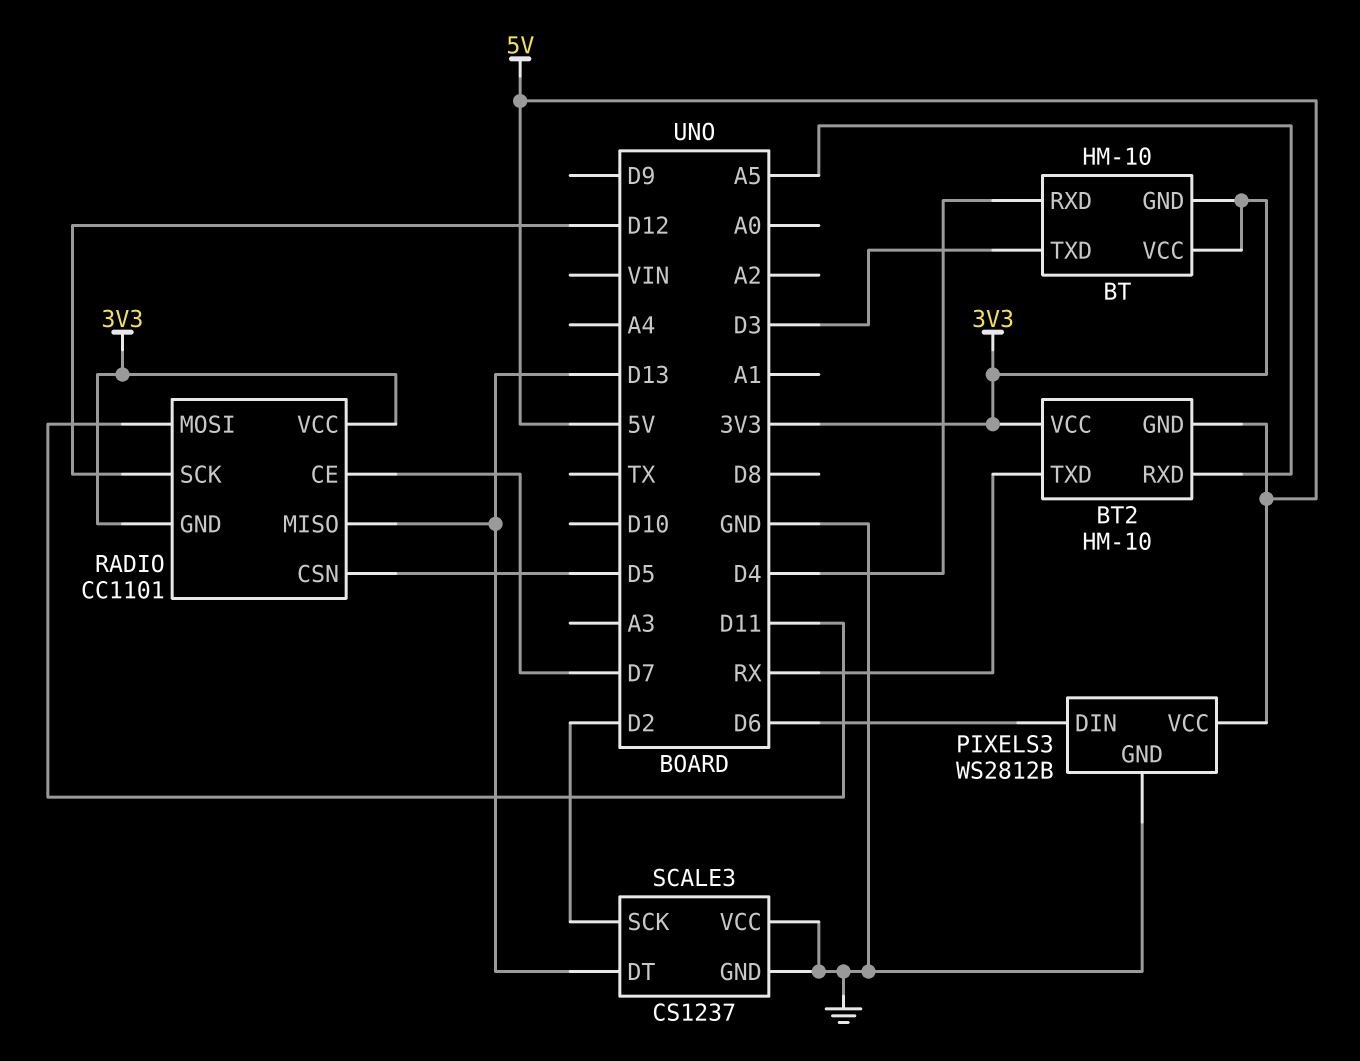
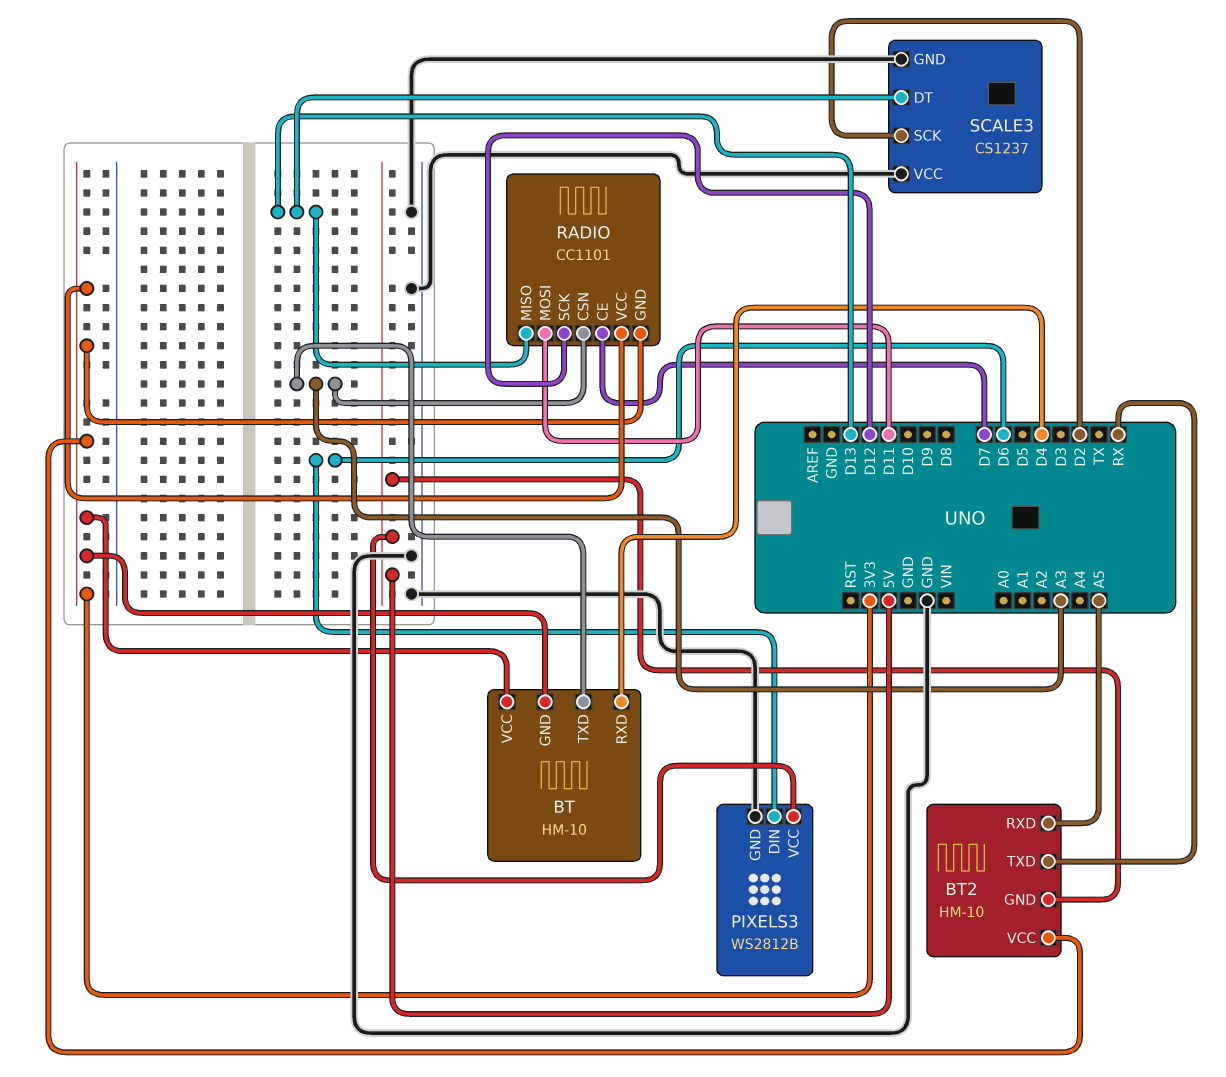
BT pin TXD: D3 -> A3
RADIO pin CSN: D5 -> A3

